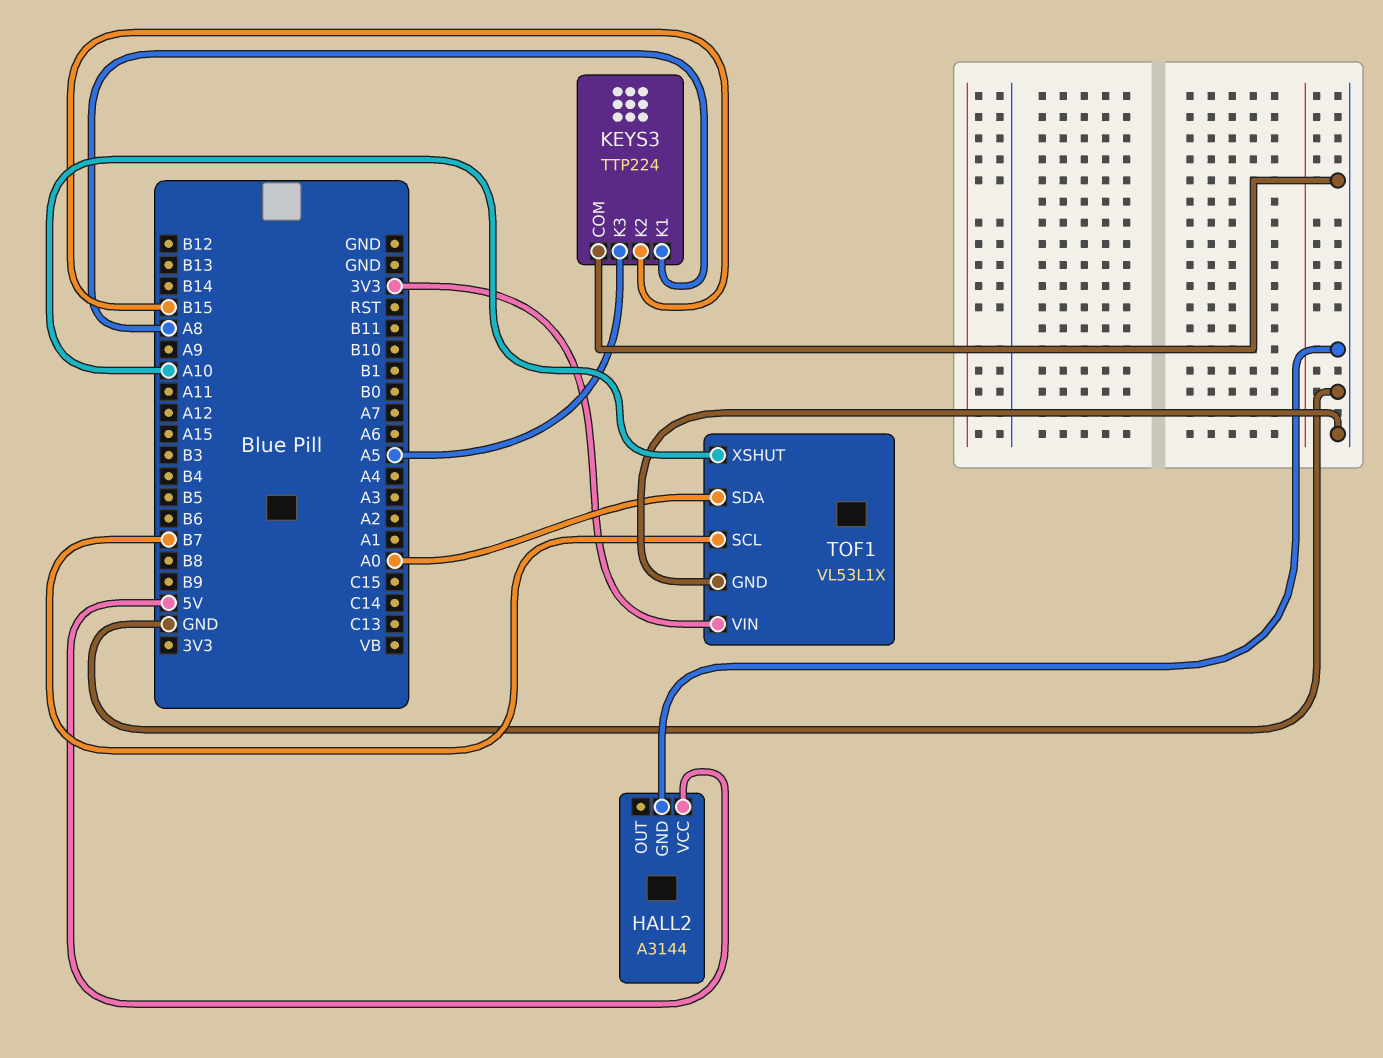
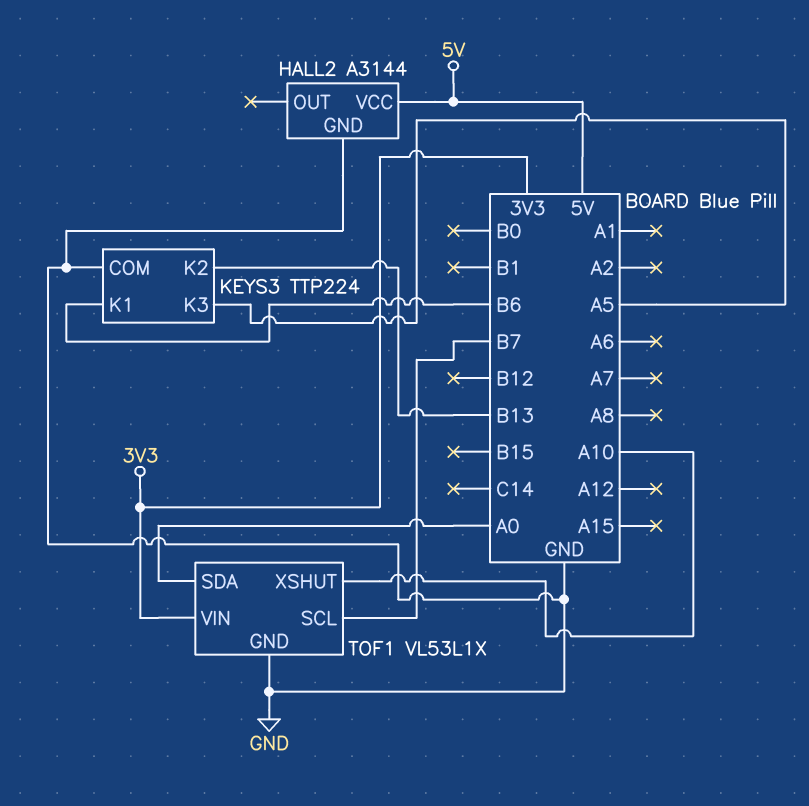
KEYS3 pin K1: A8 -> B6
KEYS3 pin K2: B15 -> B13

